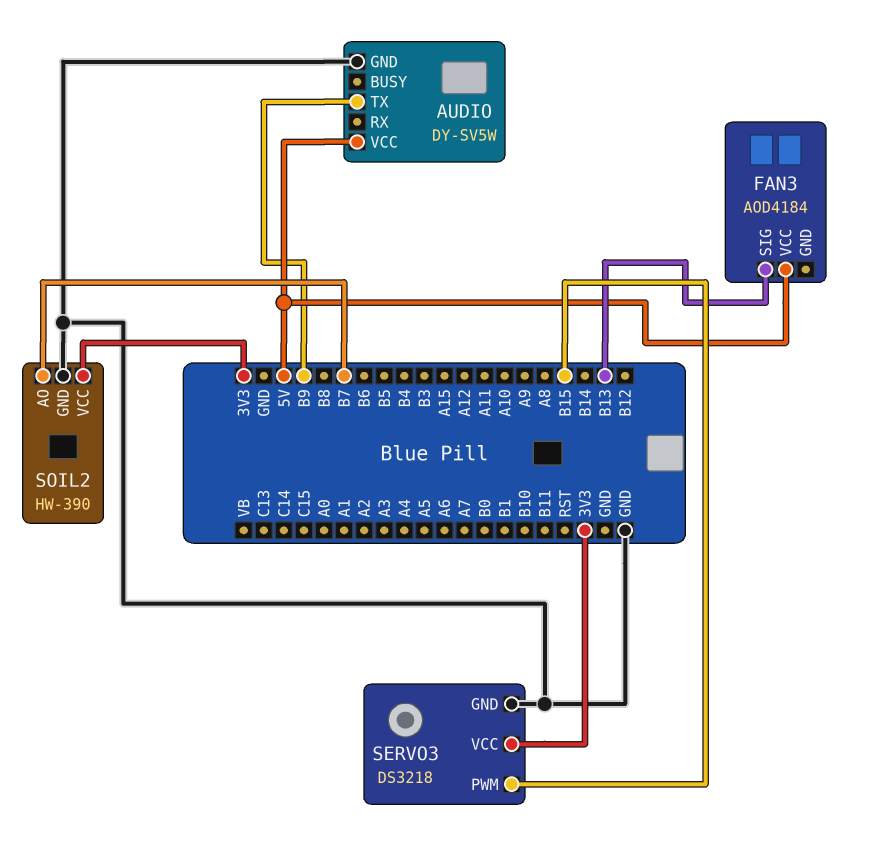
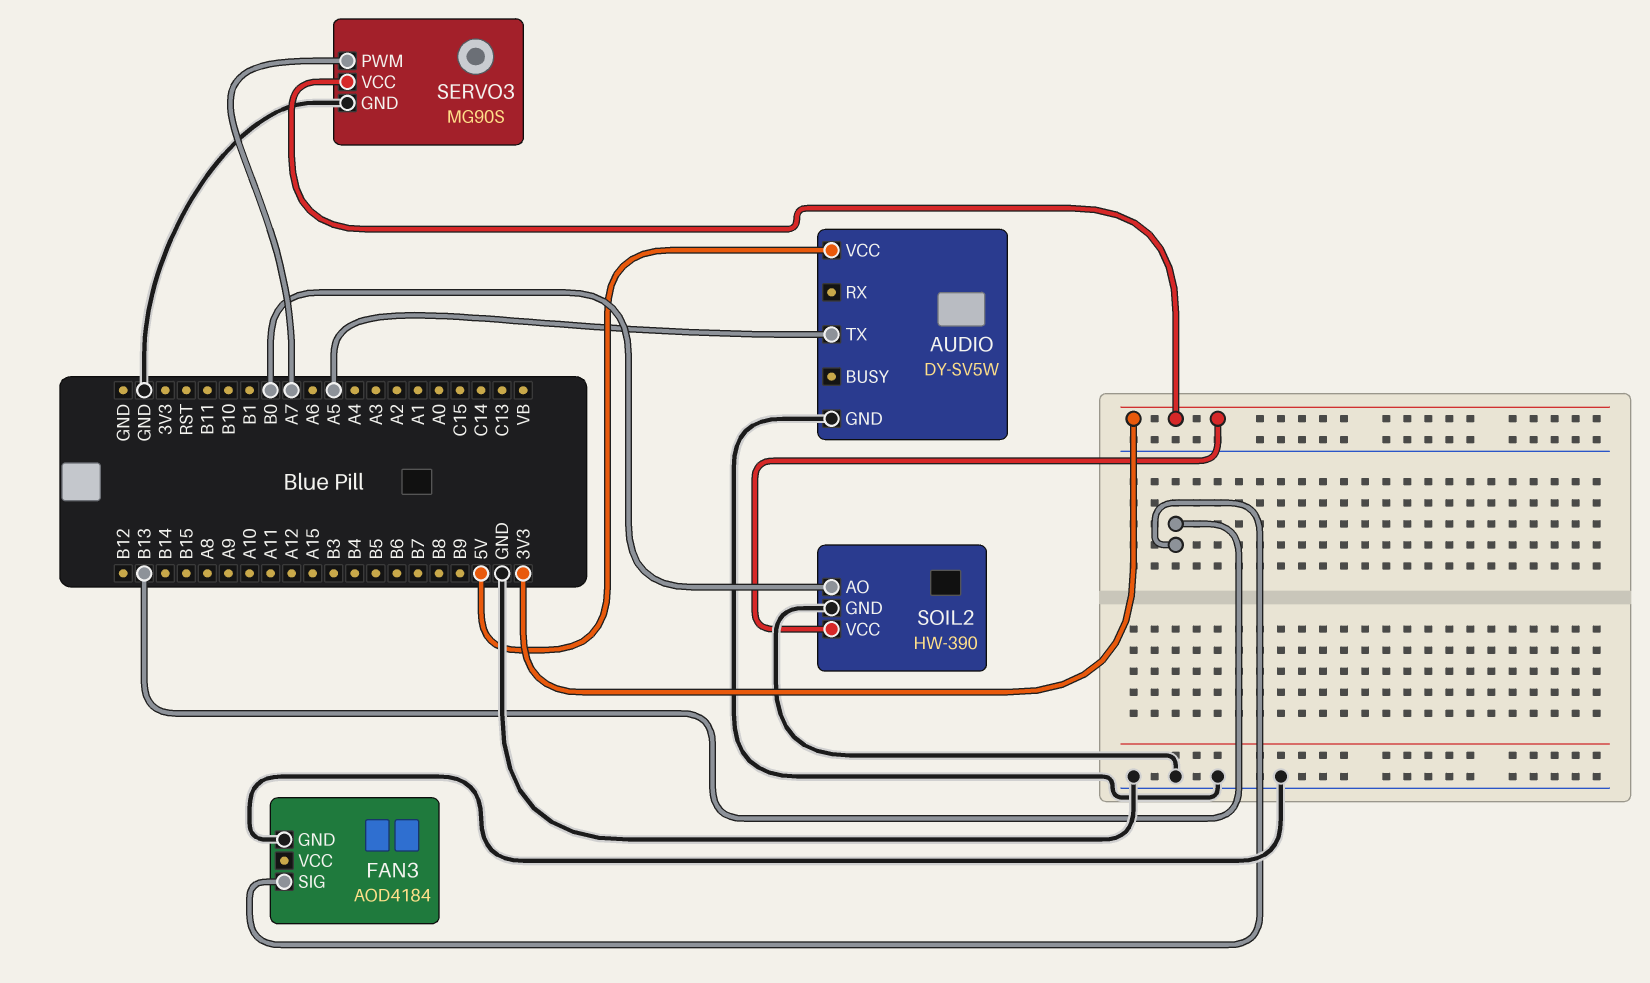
AUDIO pin TX: B9 -> A5
FAN3 pin GND: none -> GND
FAN3 pin VCC: 5V -> none
SERVO3: DS3218 -> MG90S
SERVO3 pin PWM: B15 -> A7
SOIL2 pin AO: B7 -> B0

